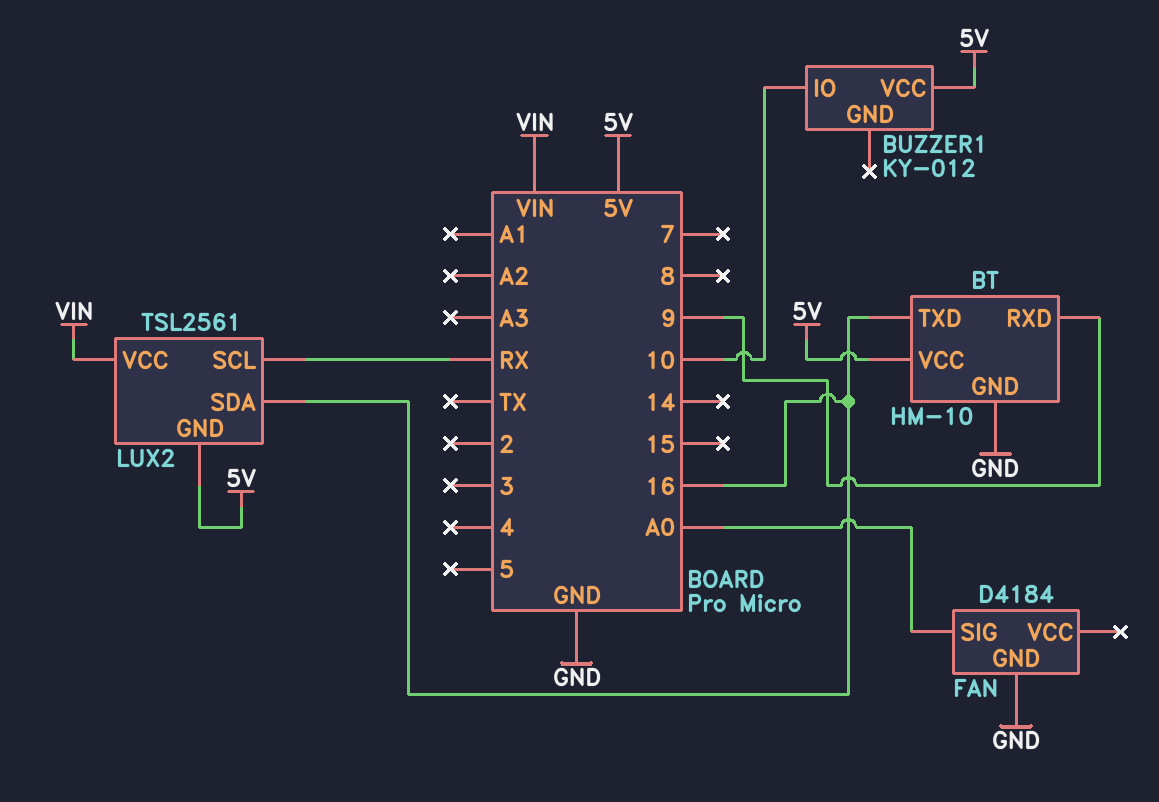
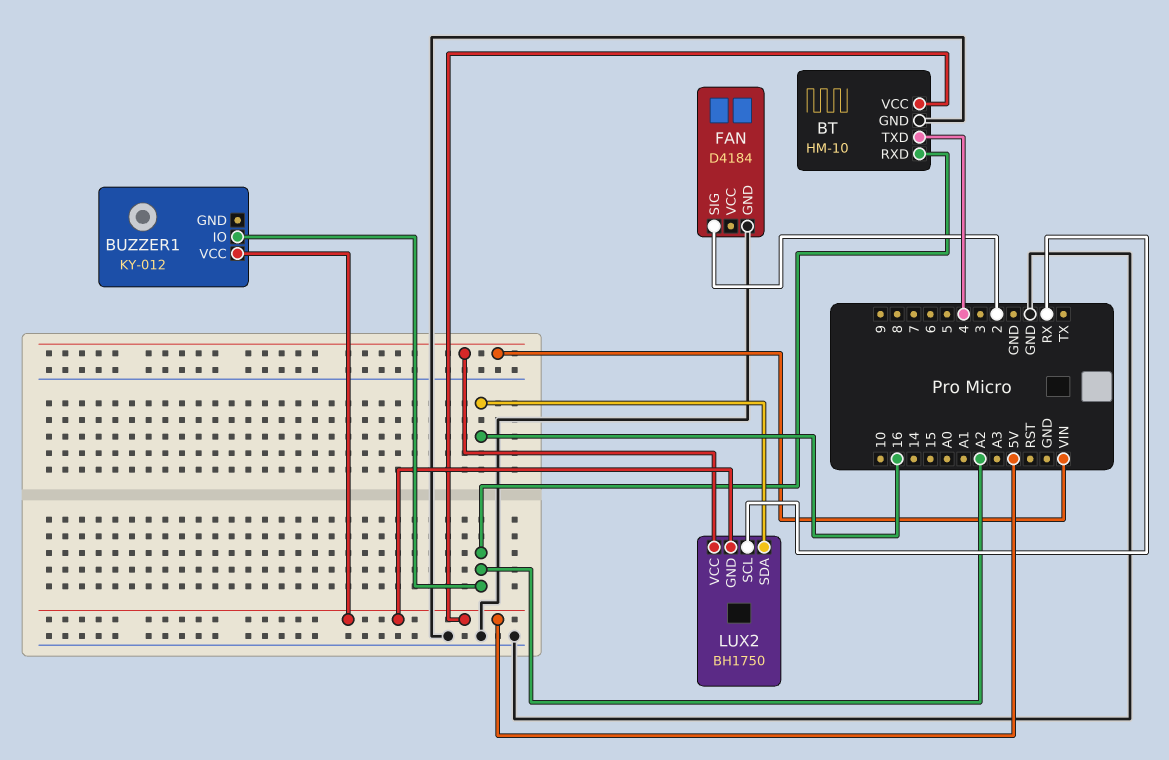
BT pin RXD: 9 -> A2
BT pin TXD: 16 -> 4
BUZZER1 pin IO: 10 -> A2
FAN pin SIG: A0 -> 2
LUX2: TSL2561 -> BH1750

